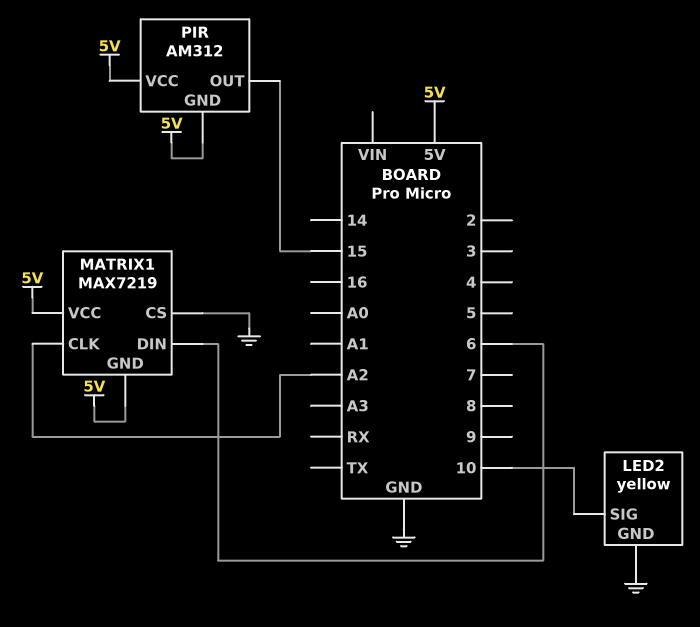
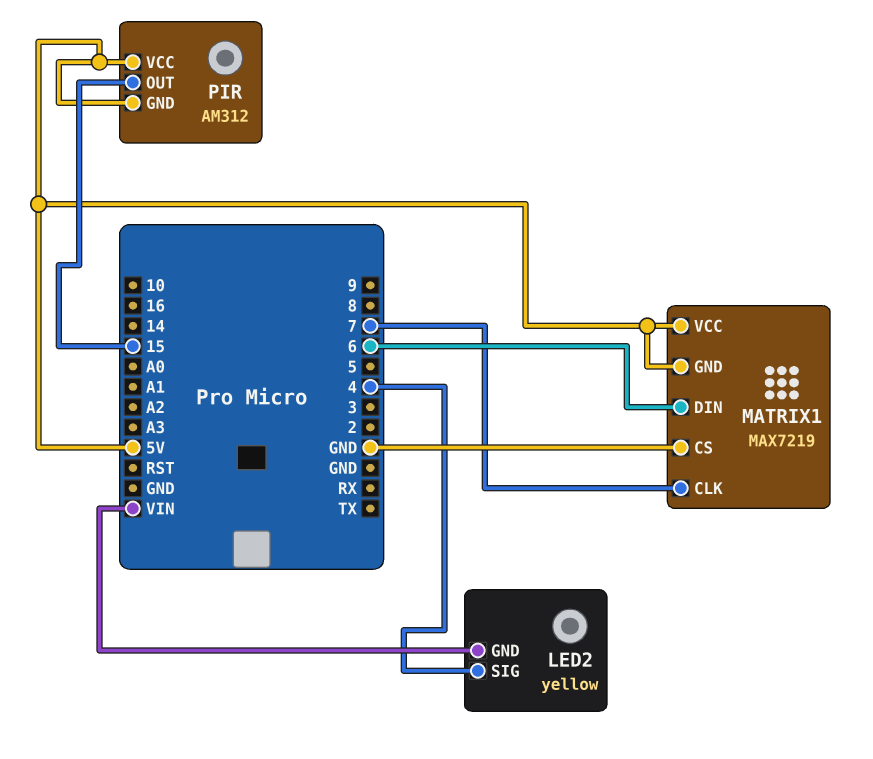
LED2 pin GND: GND -> VIN
LED2 pin SIG: 10 -> 4
MATRIX1 pin CLK: A2 -> 7

